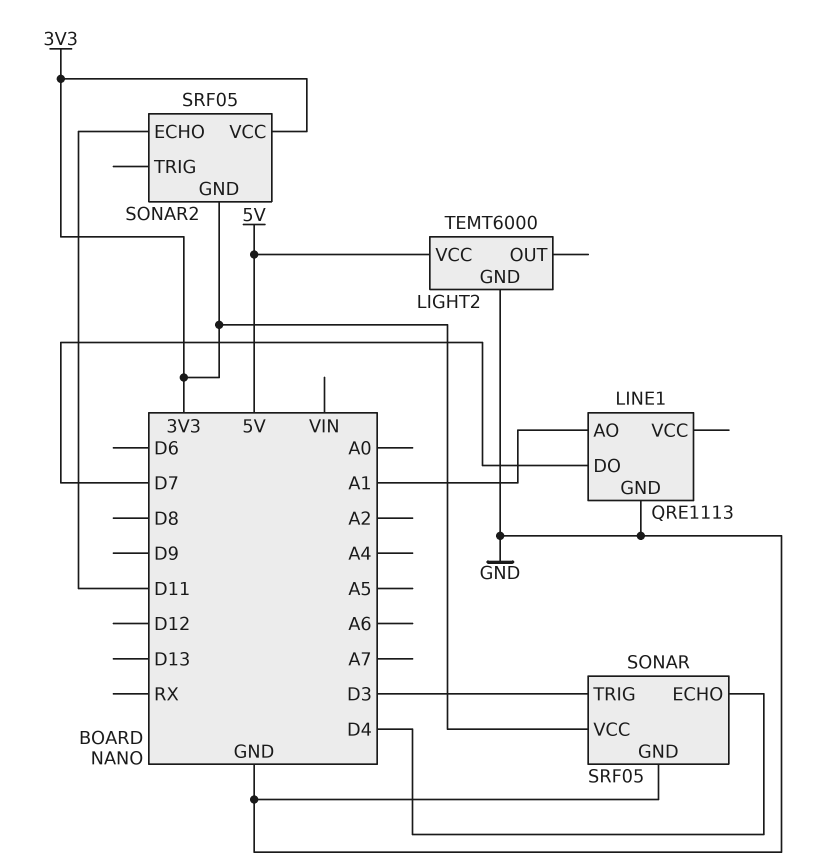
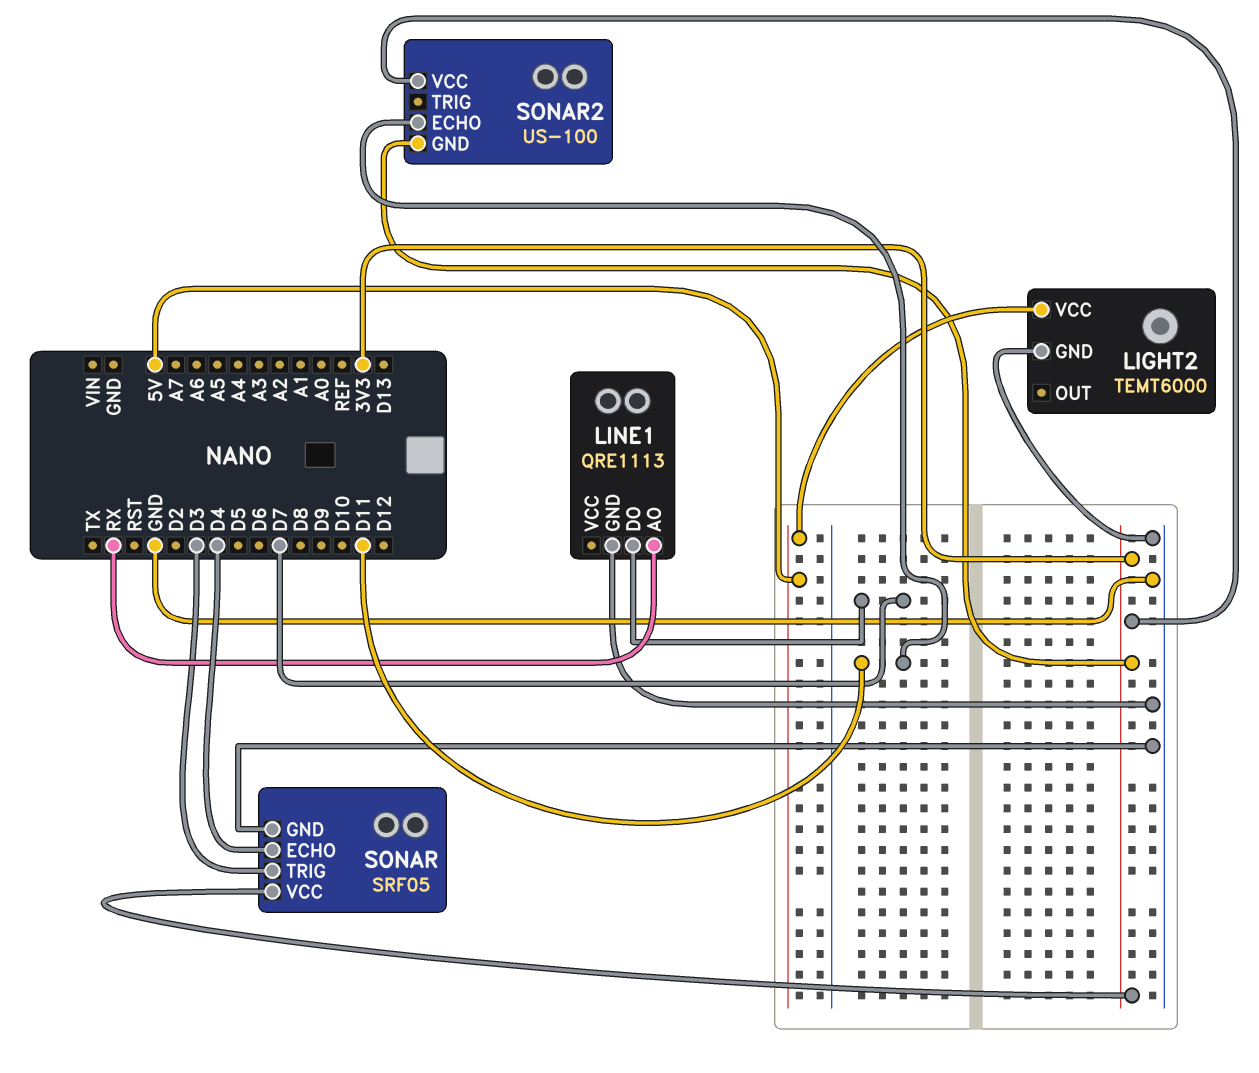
LINE1 pin AO: A1 -> RX
SONAR2: SRF05 -> US-100

